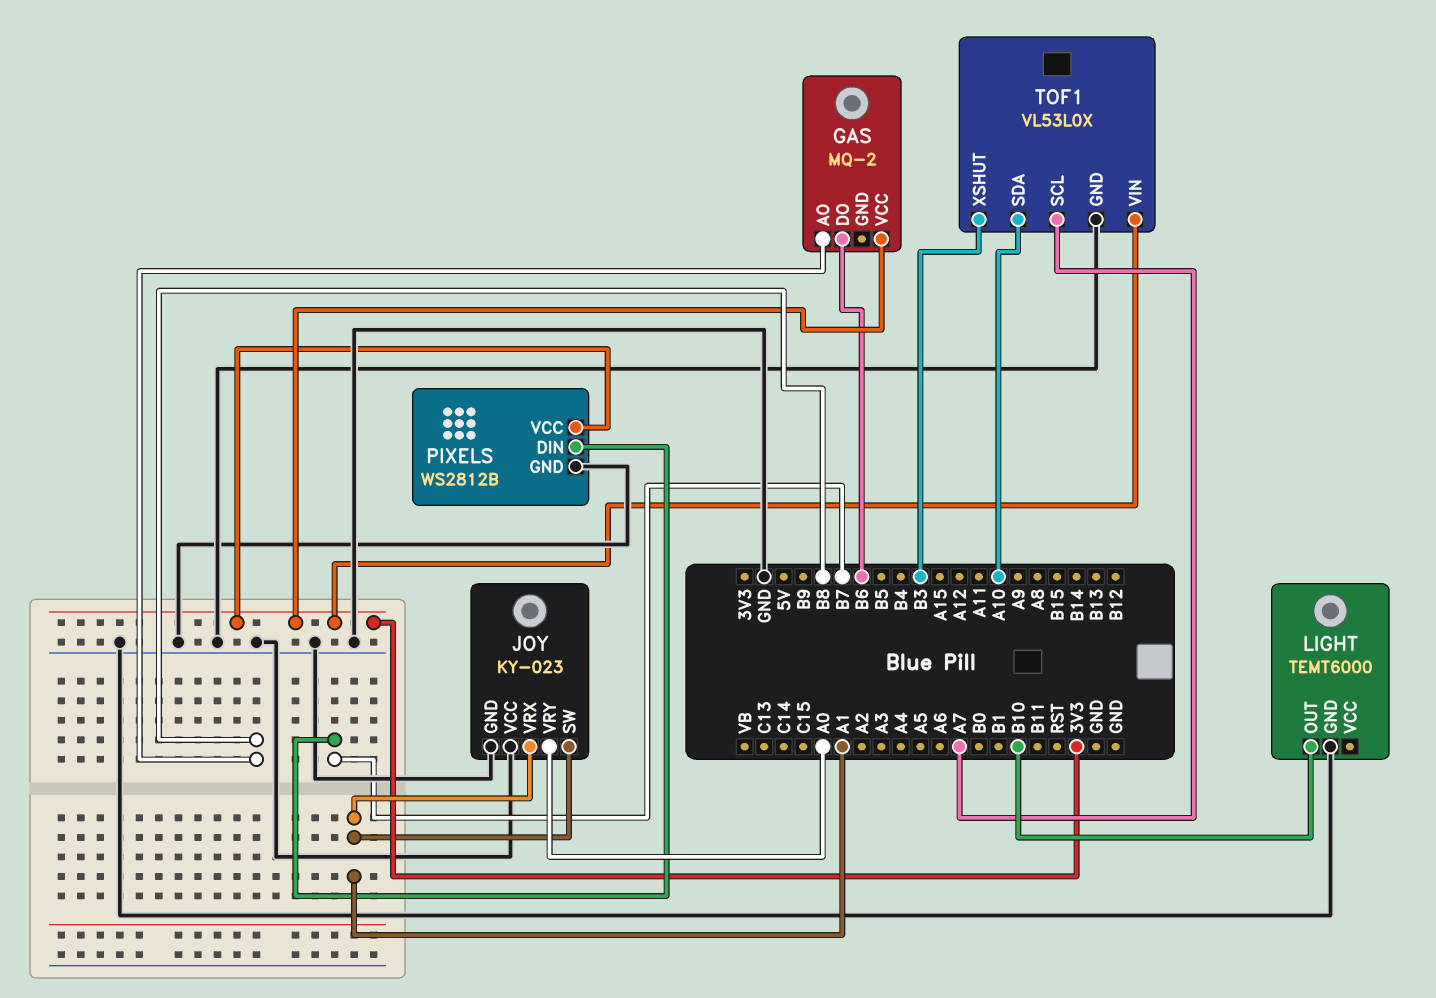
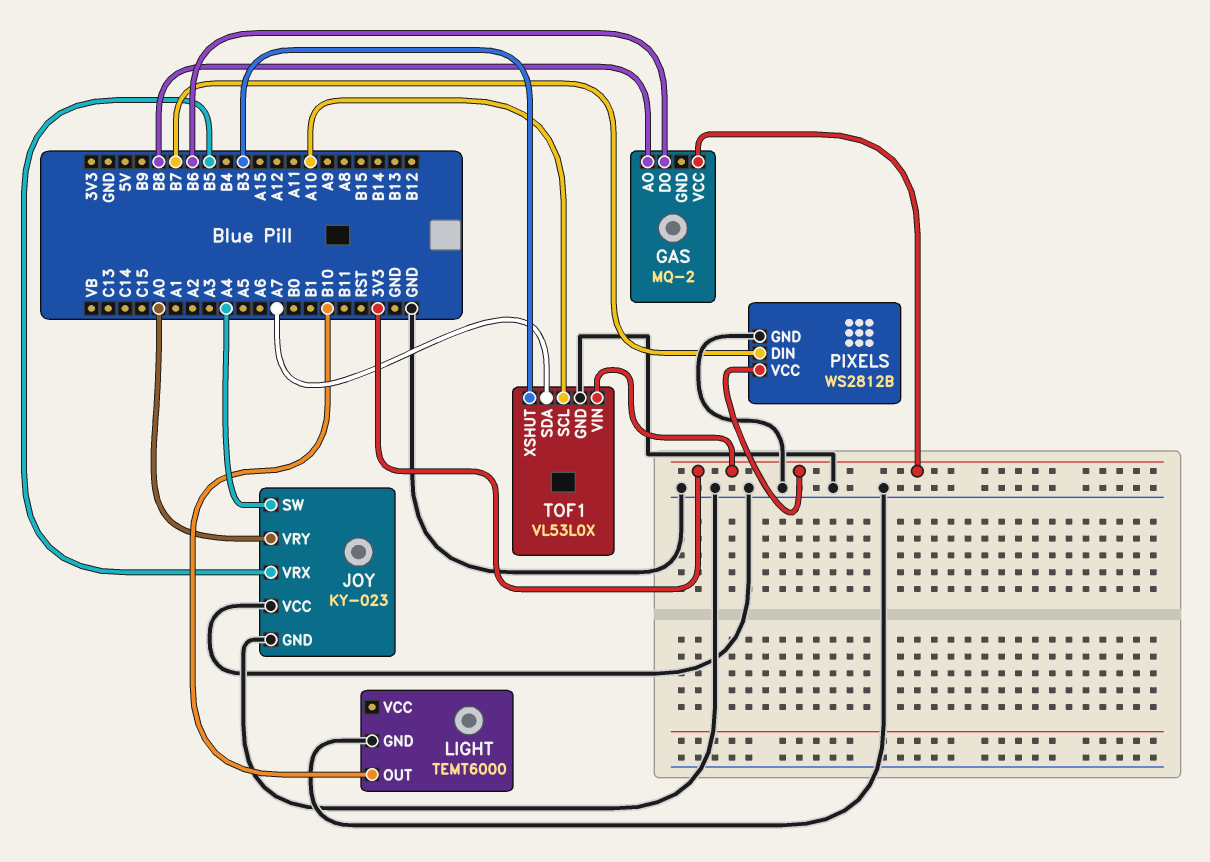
JOY pin SW: A1 -> A4
JOY pin VRX: A1 -> B5
TOF1 pin SCL: A7 -> A10
TOF1 pin SDA: A10 -> A7

